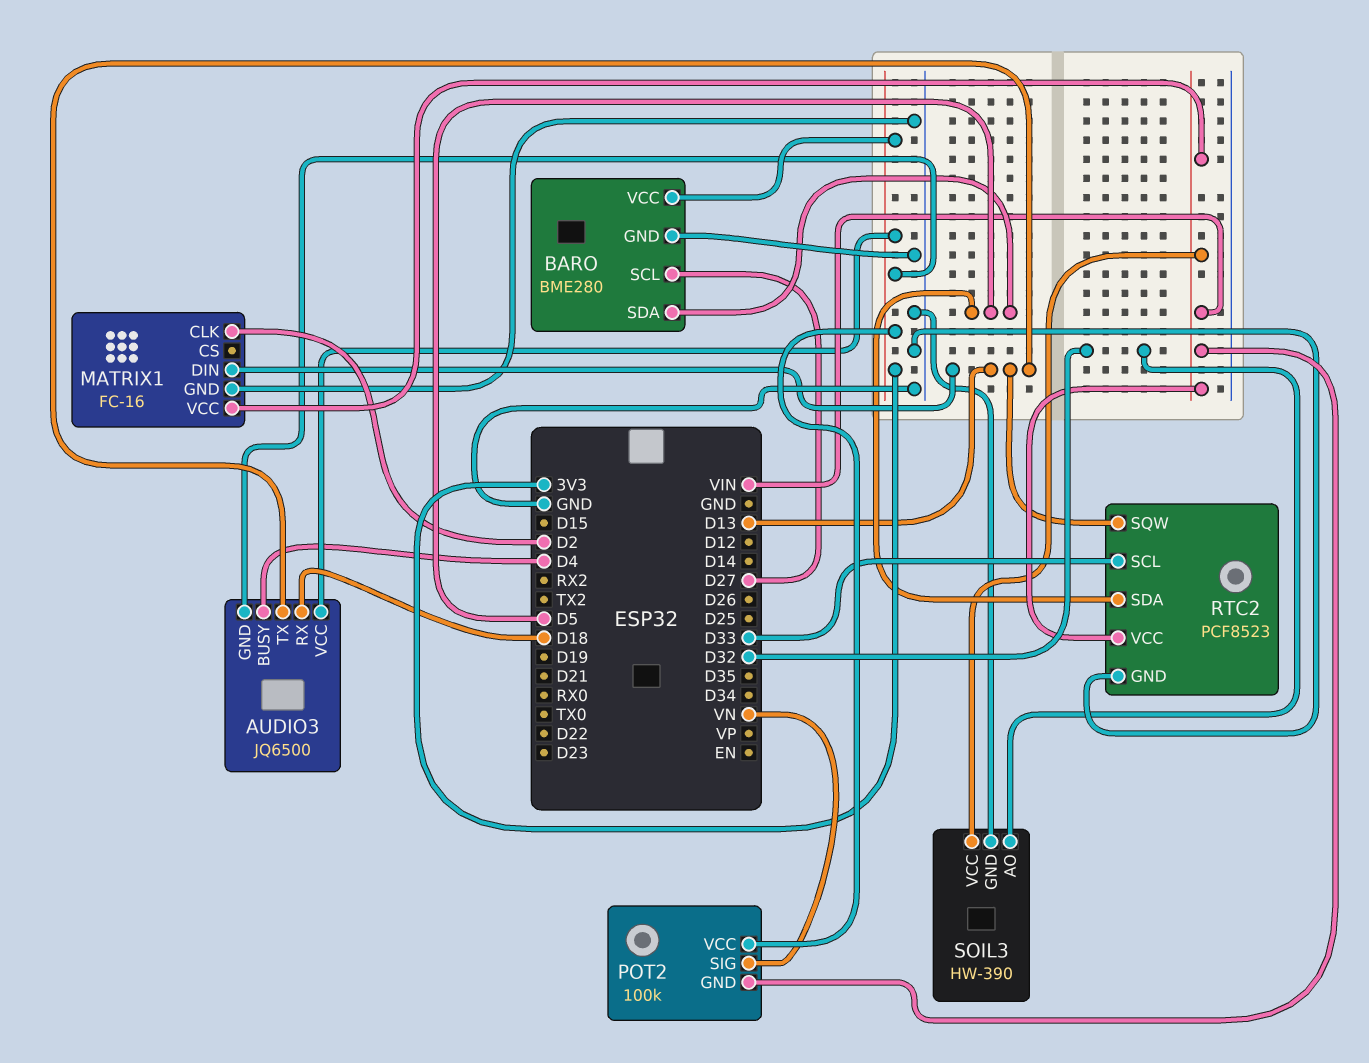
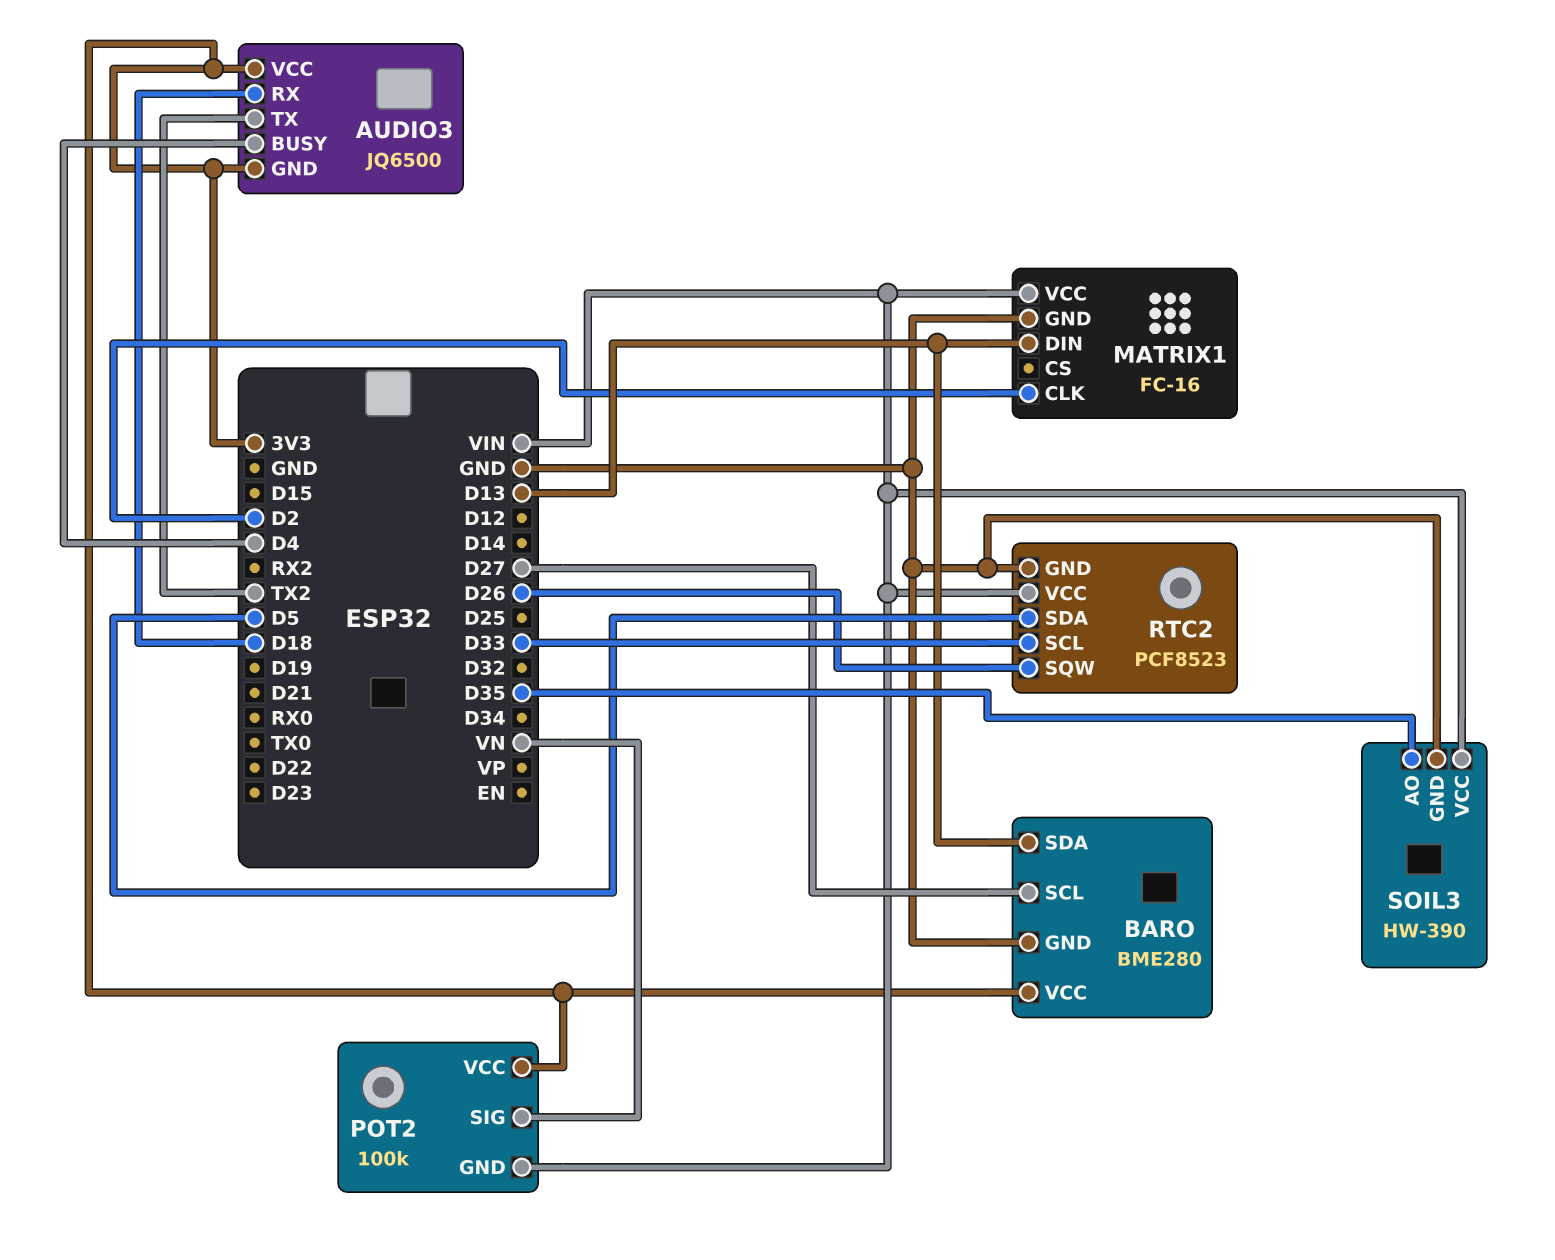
AUDIO3 pin TX: D13 -> TX2
BARO pin SDA: D5 -> D13
RTC2 pin SQW: D13 -> D26
SOIL3 pin AO: D32 -> D35

